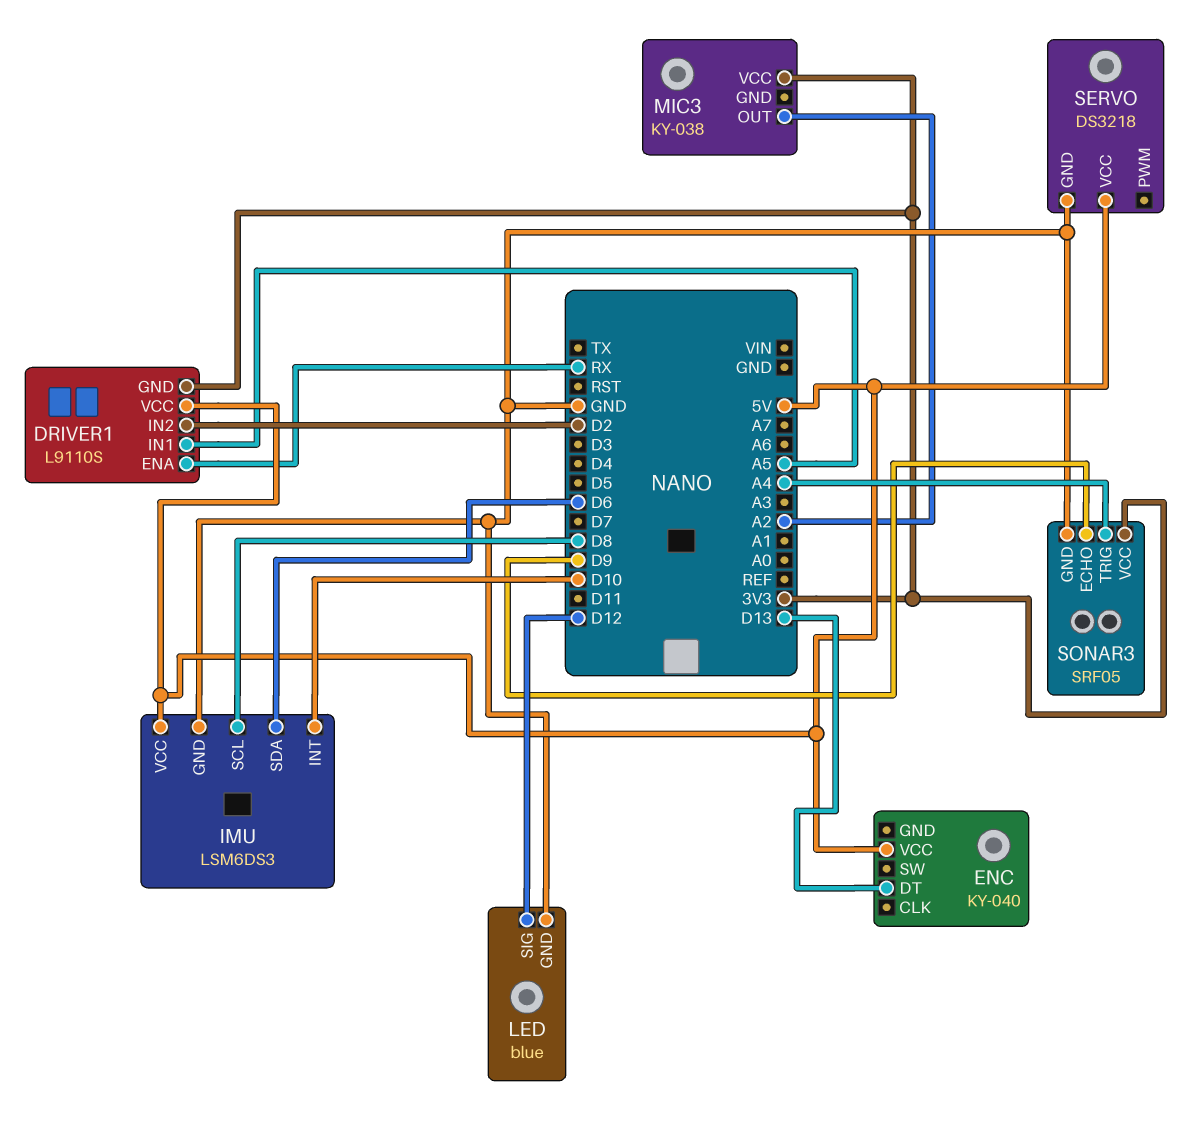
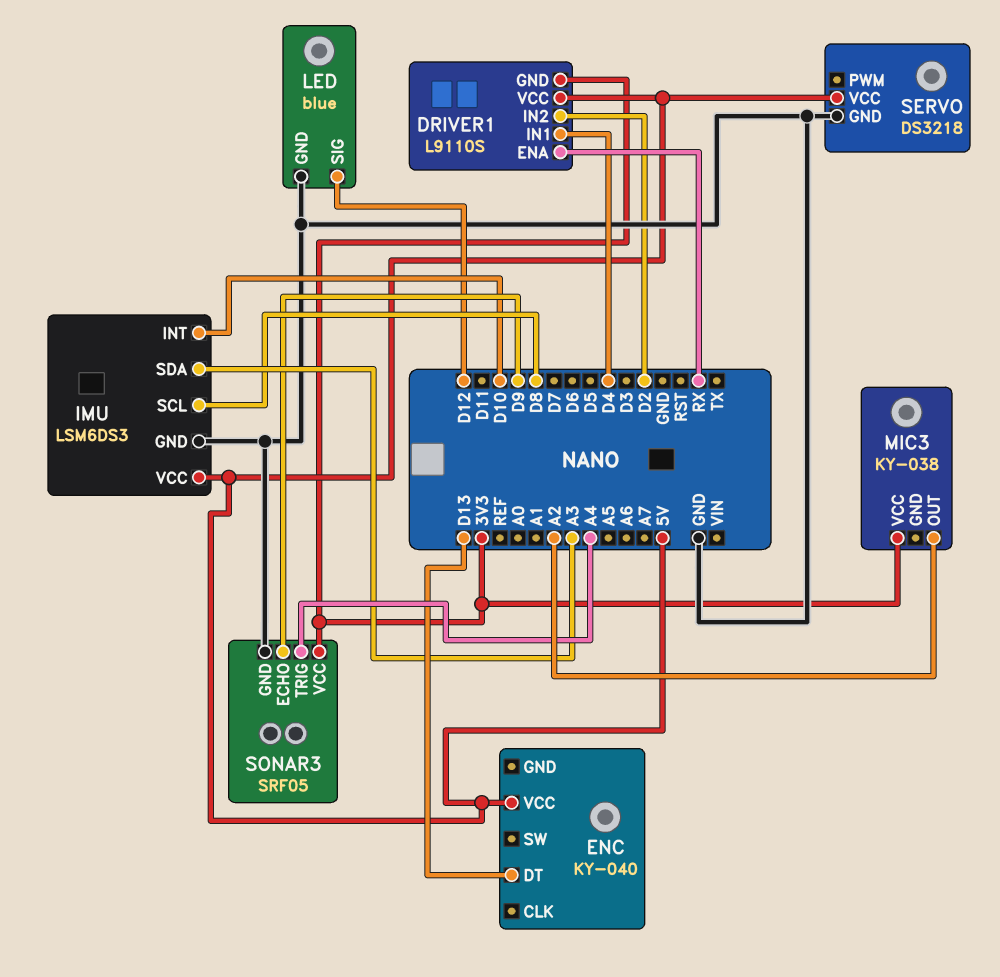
DRIVER1 pin IN1: A5 -> D4
IMU pin SDA: D6 -> A3

